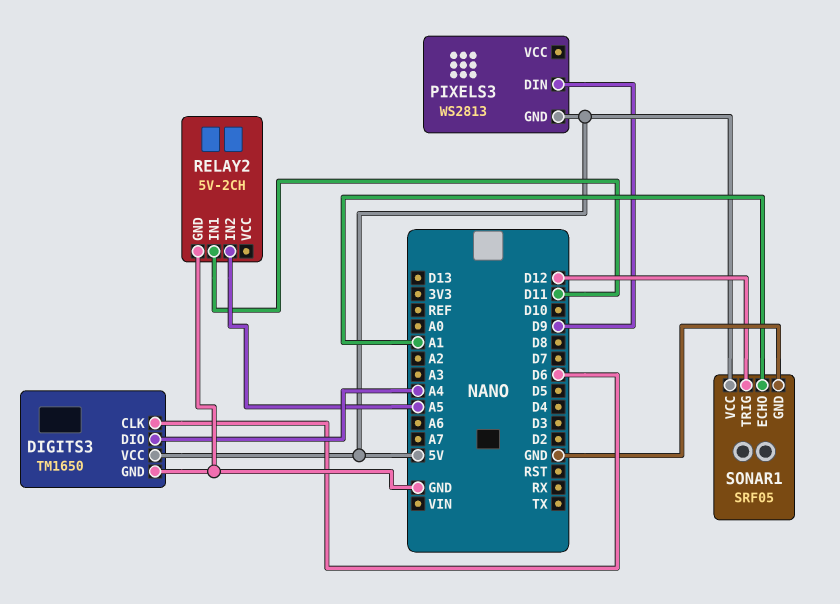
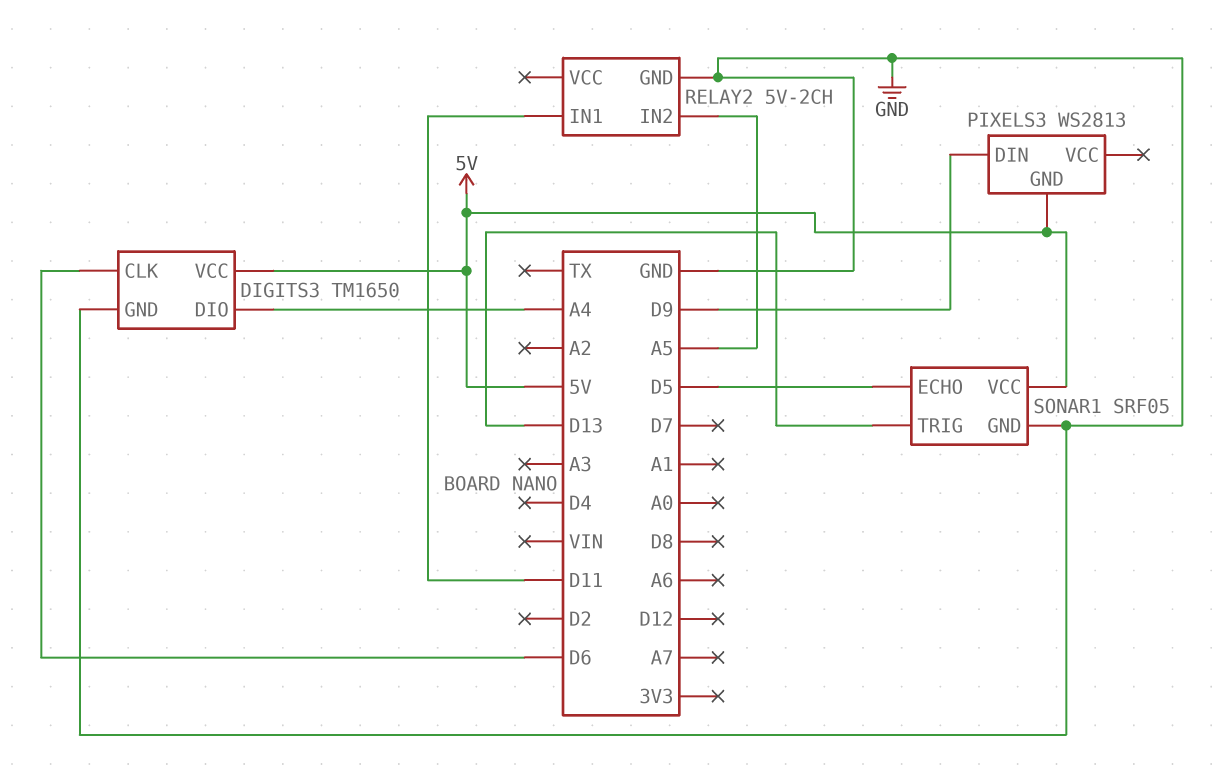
SONAR1 pin ECHO: A1 -> D5
SONAR1 pin TRIG: D12 -> D13

